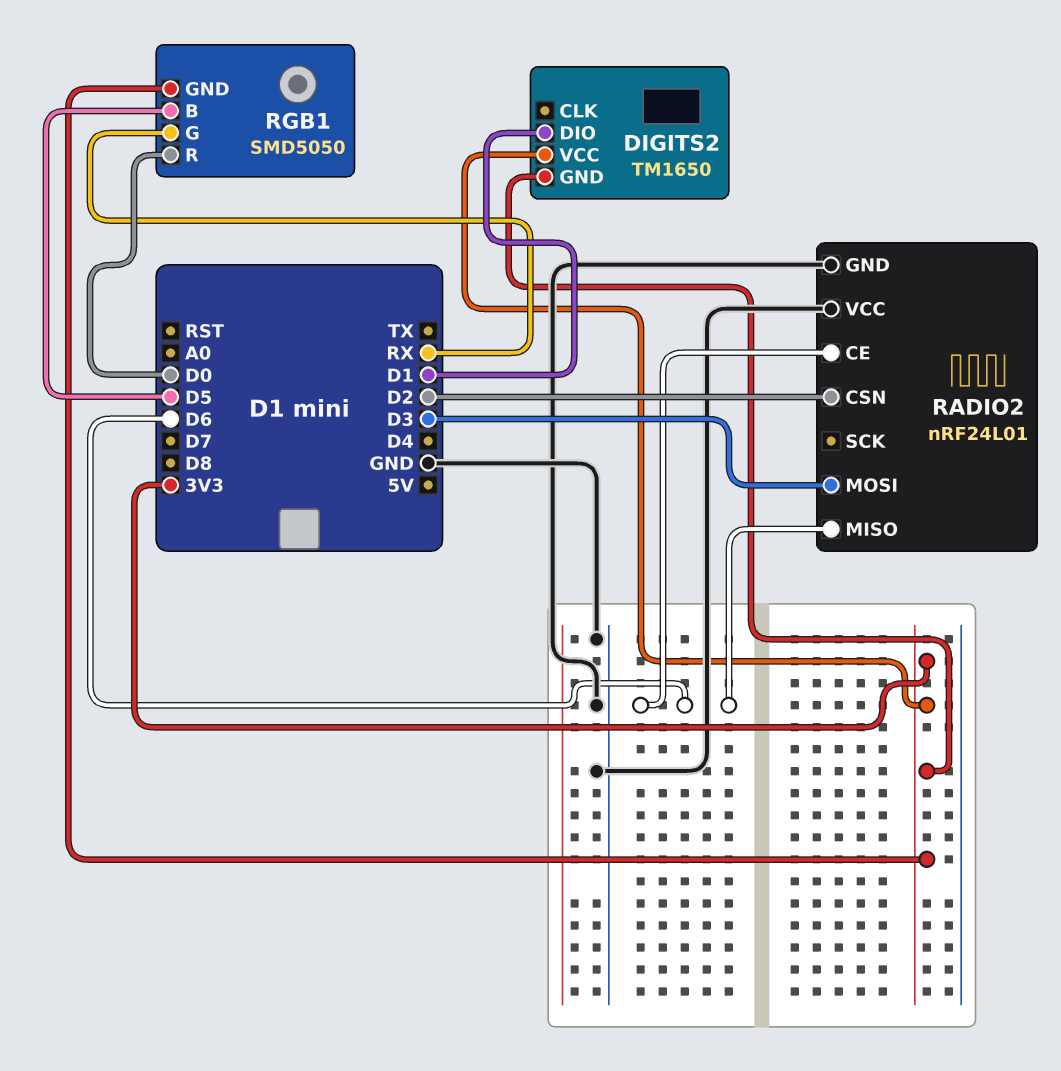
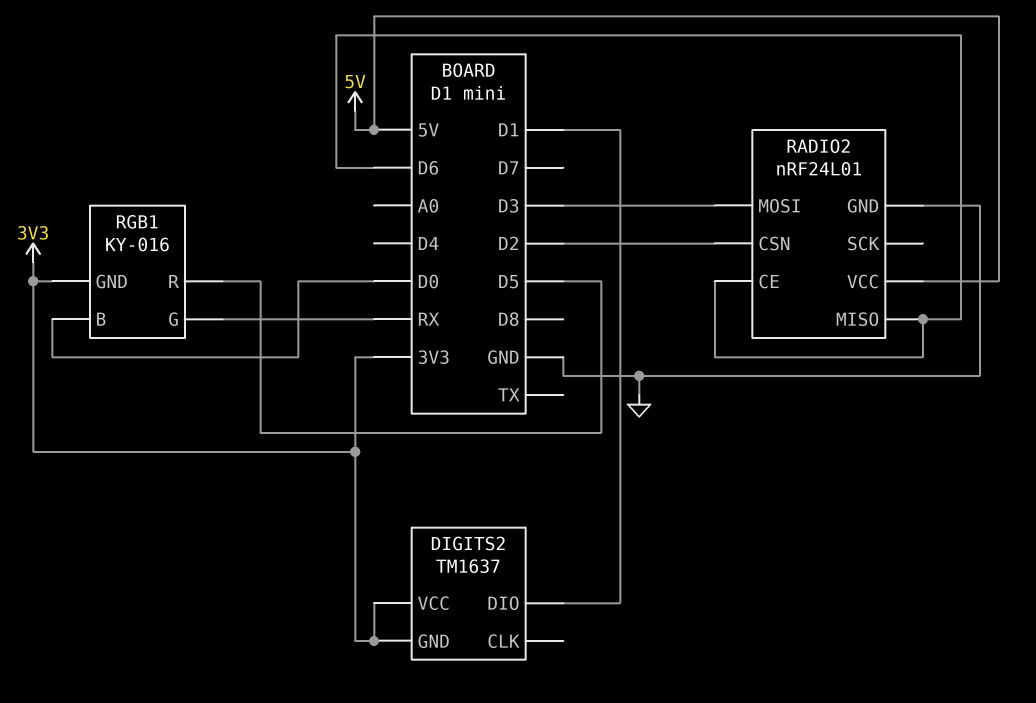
DIGITS2: TM1650 -> TM1637
RADIO2 pin VCC: GND -> 5V
RGB1: SMD5050 -> KY-016
RGB1 pin B: D5 -> D0
RGB1 pin R: D0 -> D5

